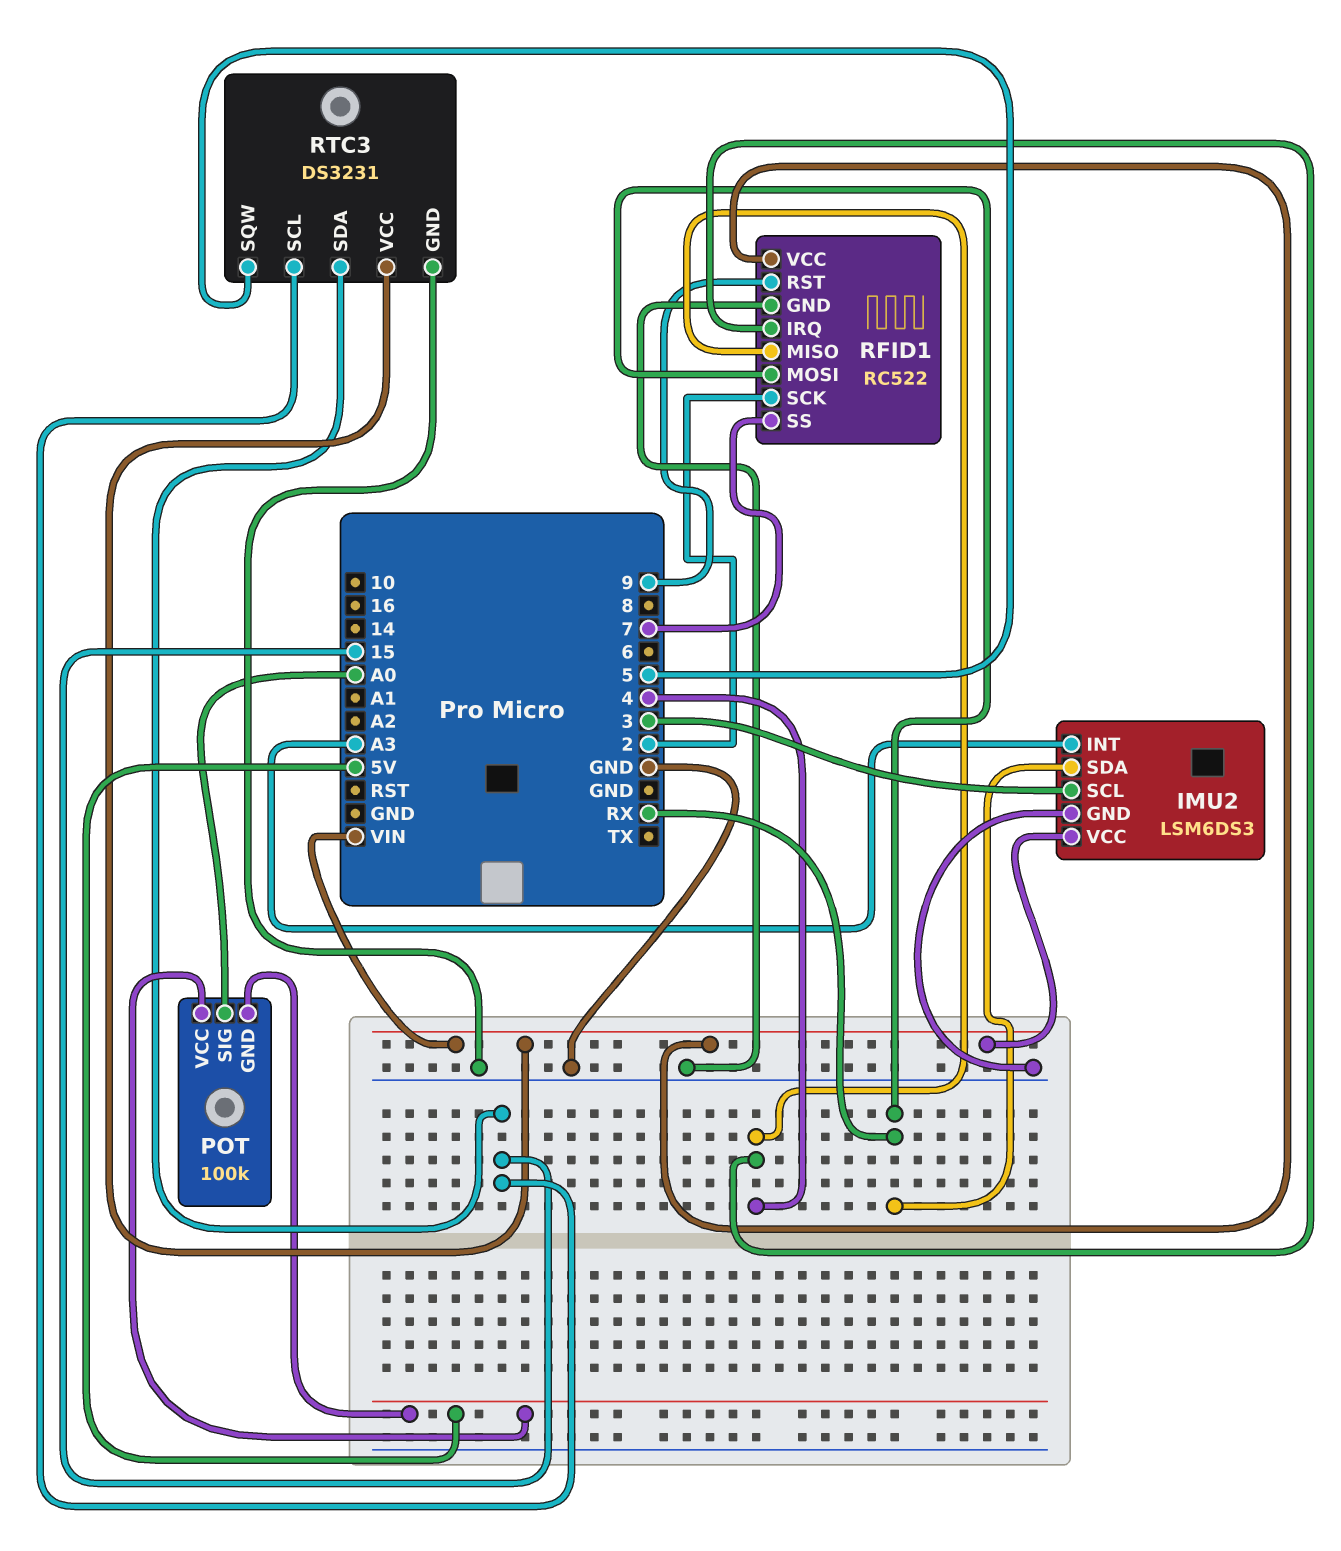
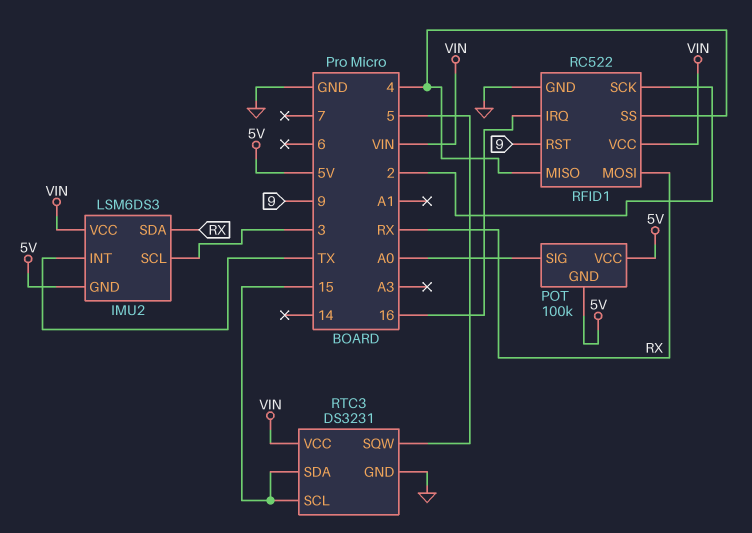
IMU2 pin GND: GND -> 5V
IMU2 pin INT: A3 -> TX
RFID1 pin IRQ: 4 -> 16
RFID1 pin SS: 7 -> 4

